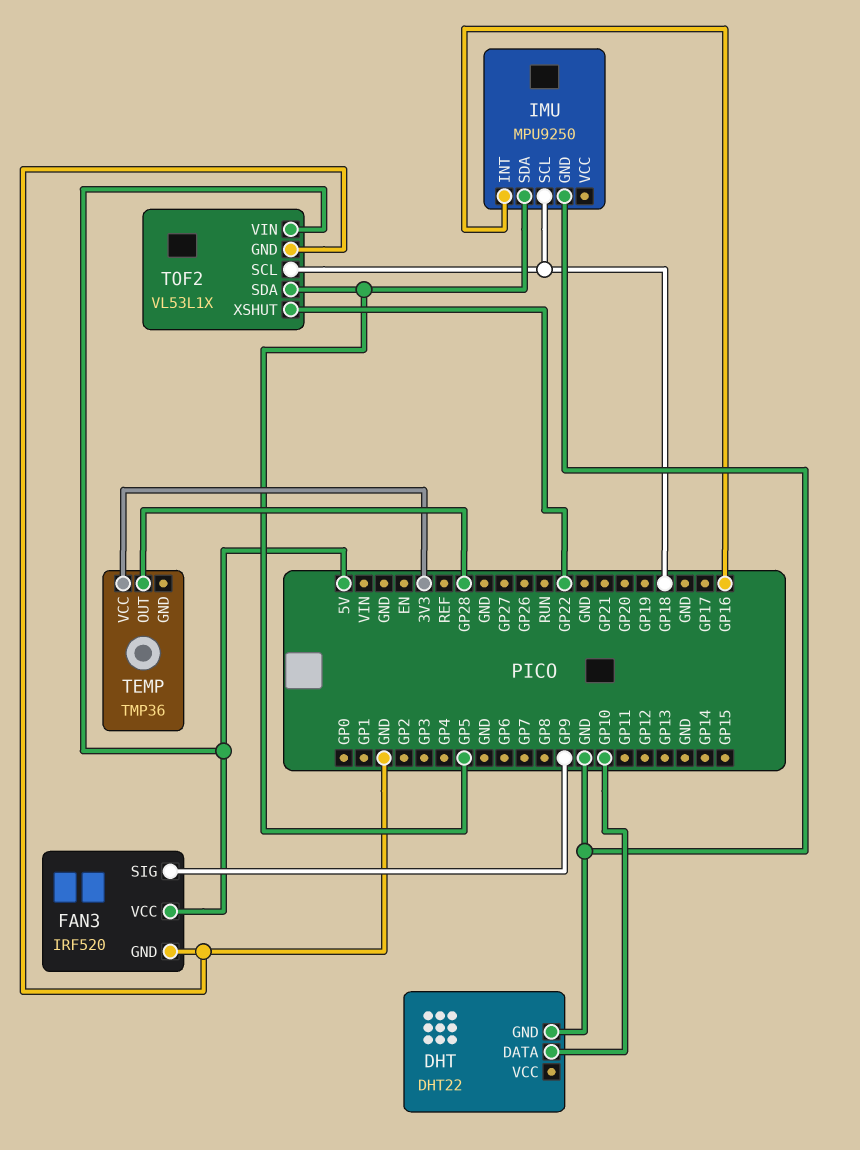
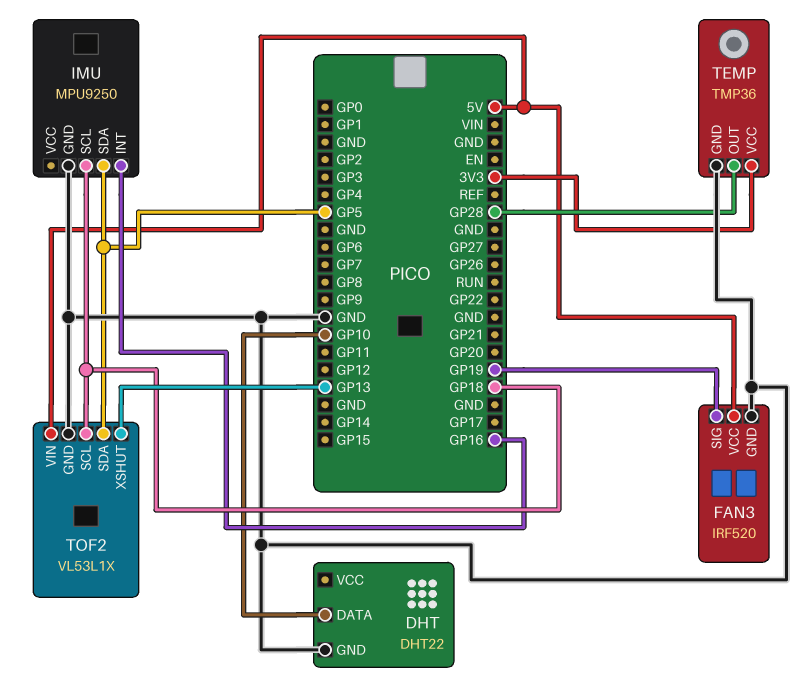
FAN3 pin SIG: GP9 -> GP19
TEMP pin GND: none -> GND
TOF2 pin XSHUT: GP22 -> GP13

